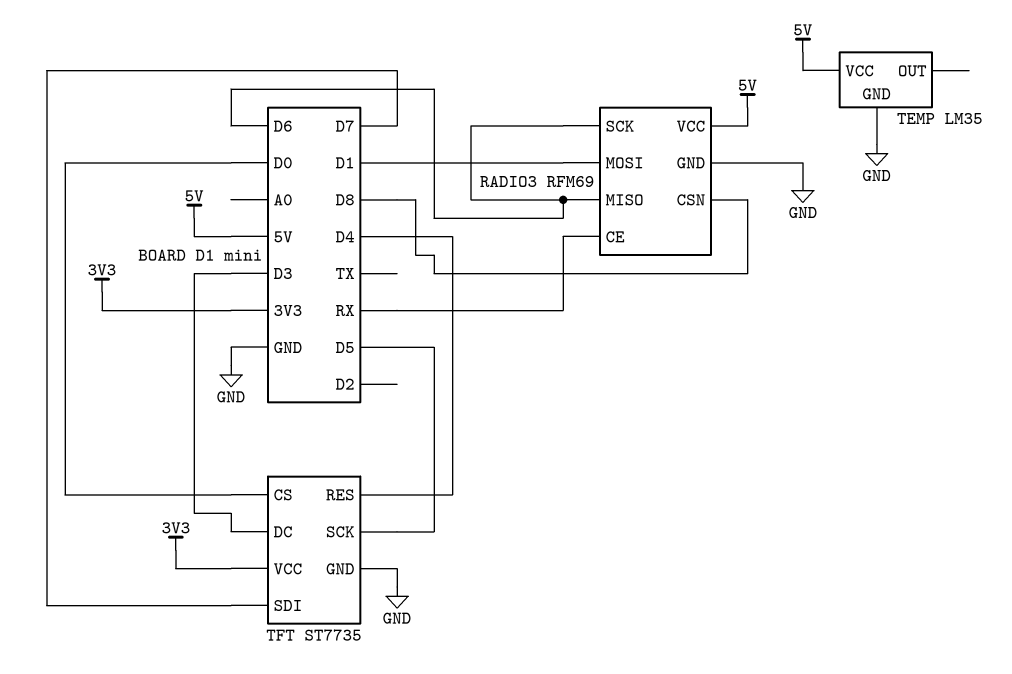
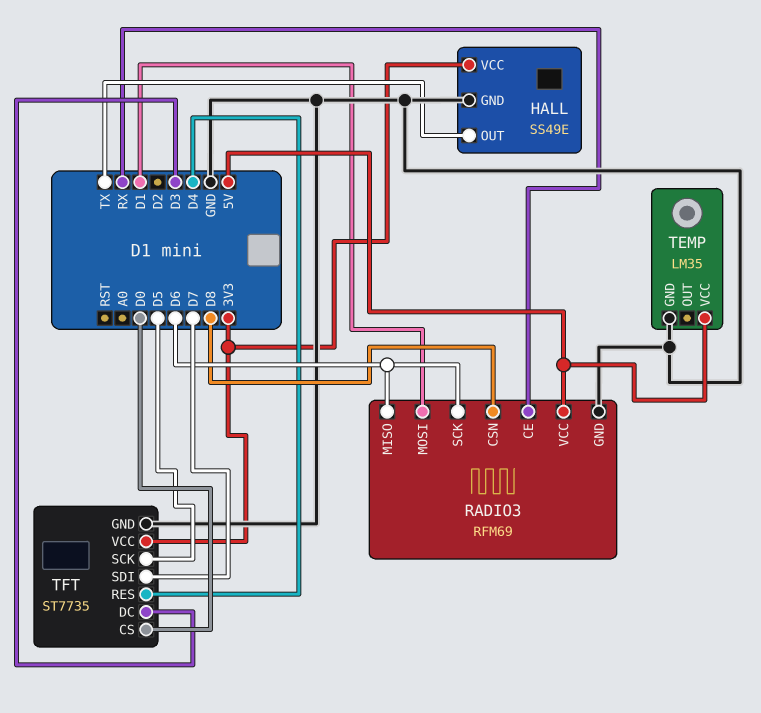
HALL: none -> SS49E
HALL pin GND: none -> GND
HALL pin OUT: none -> TX
HALL pin VCC: none -> 3V3

